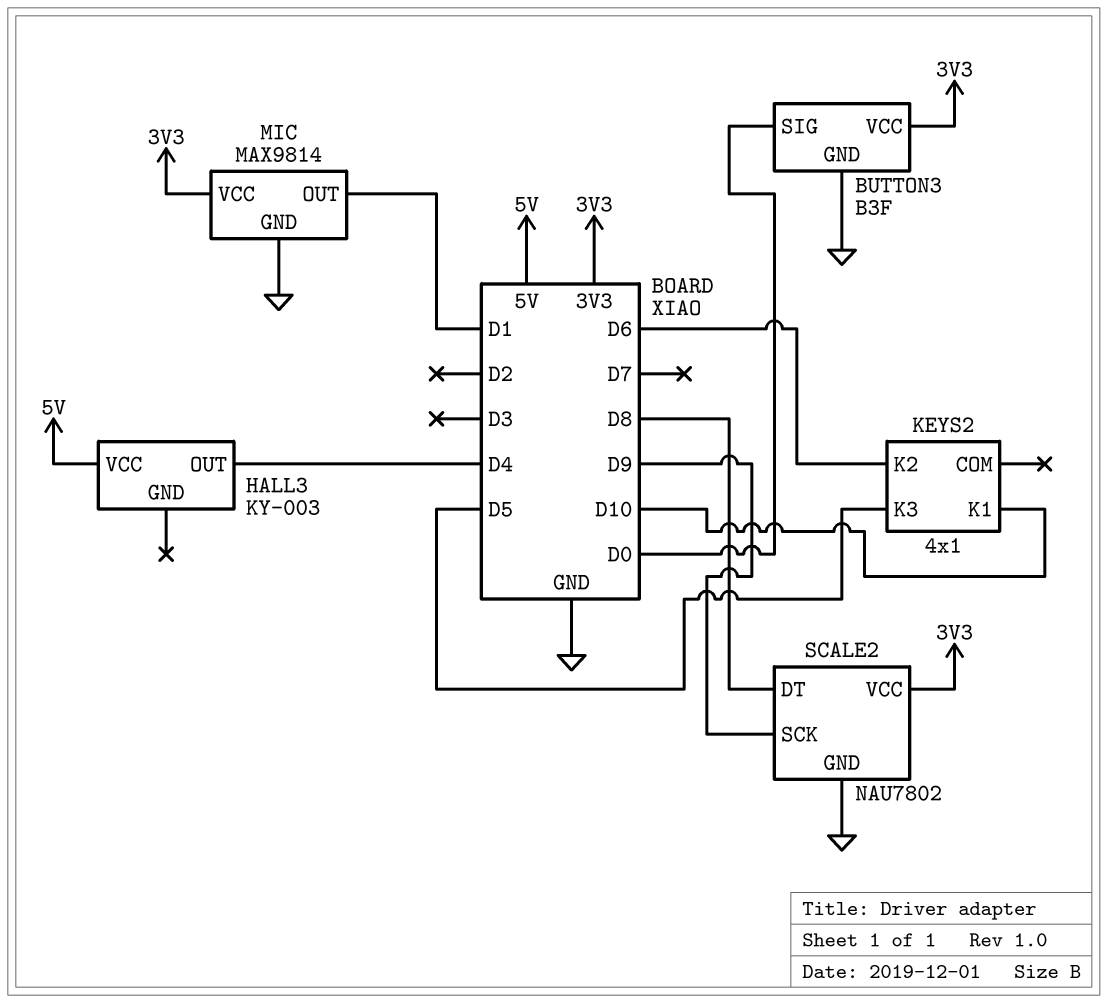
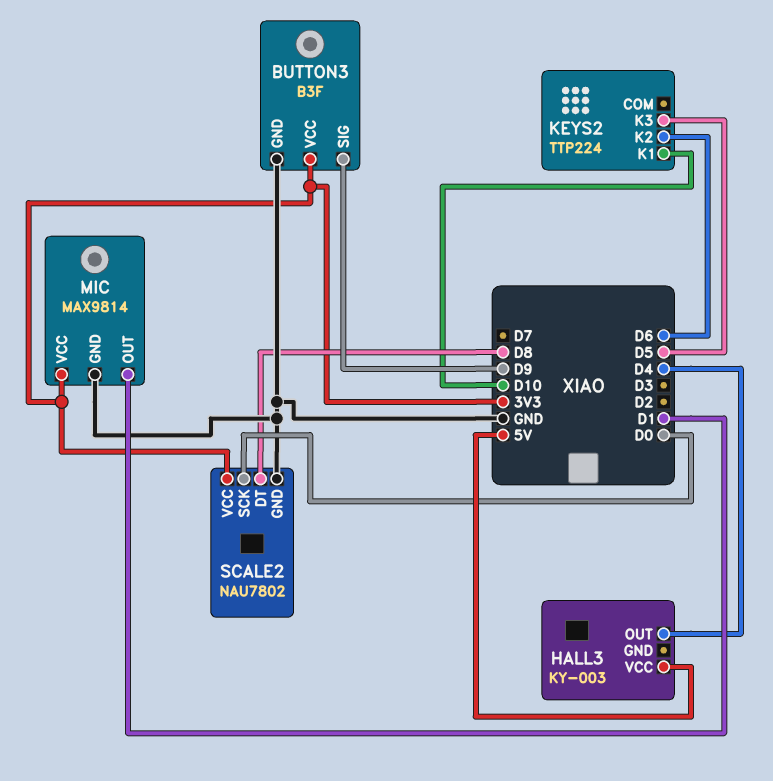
BUTTON3 pin SIG: D0 -> D9
KEYS2: 4x1 -> TTP224
SCALE2 pin SCK: D9 -> D0

